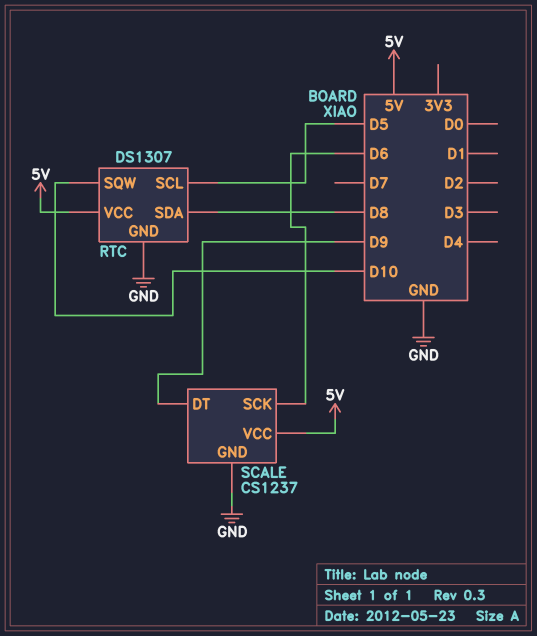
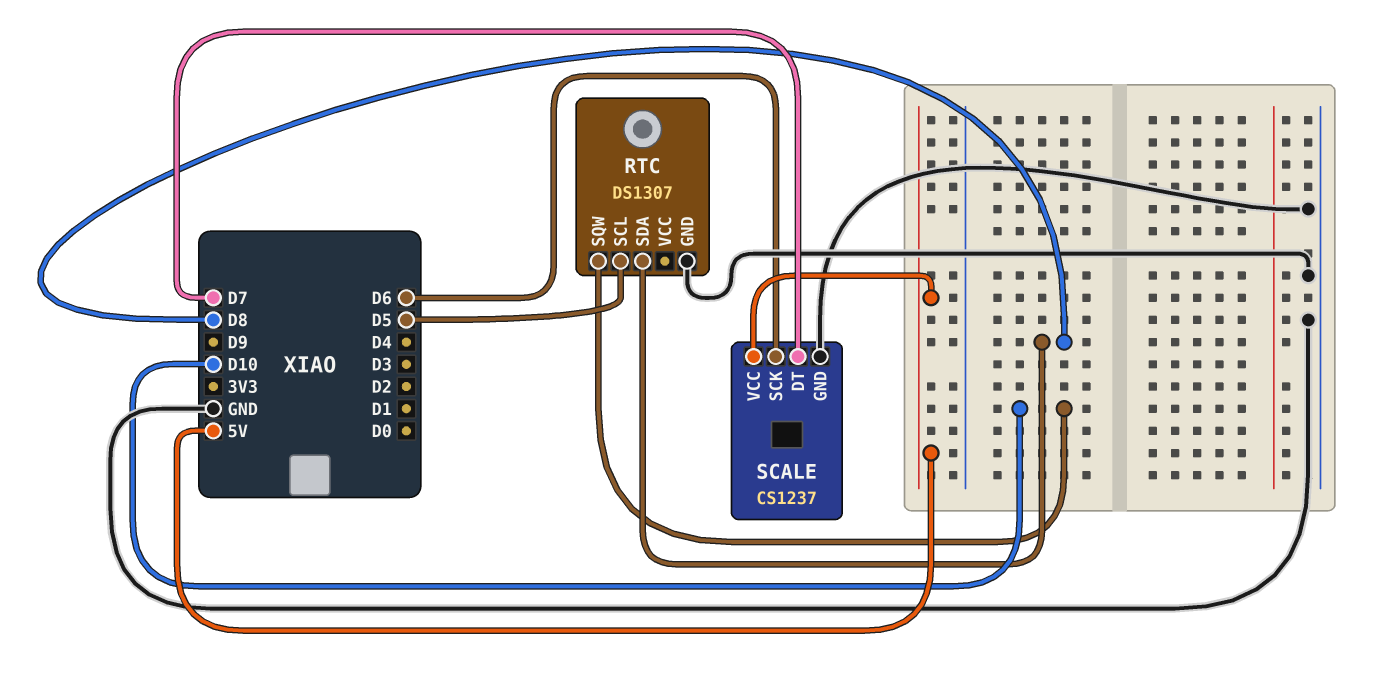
RTC pin VCC: 5V -> none
SCALE pin DT: D9 -> D7

